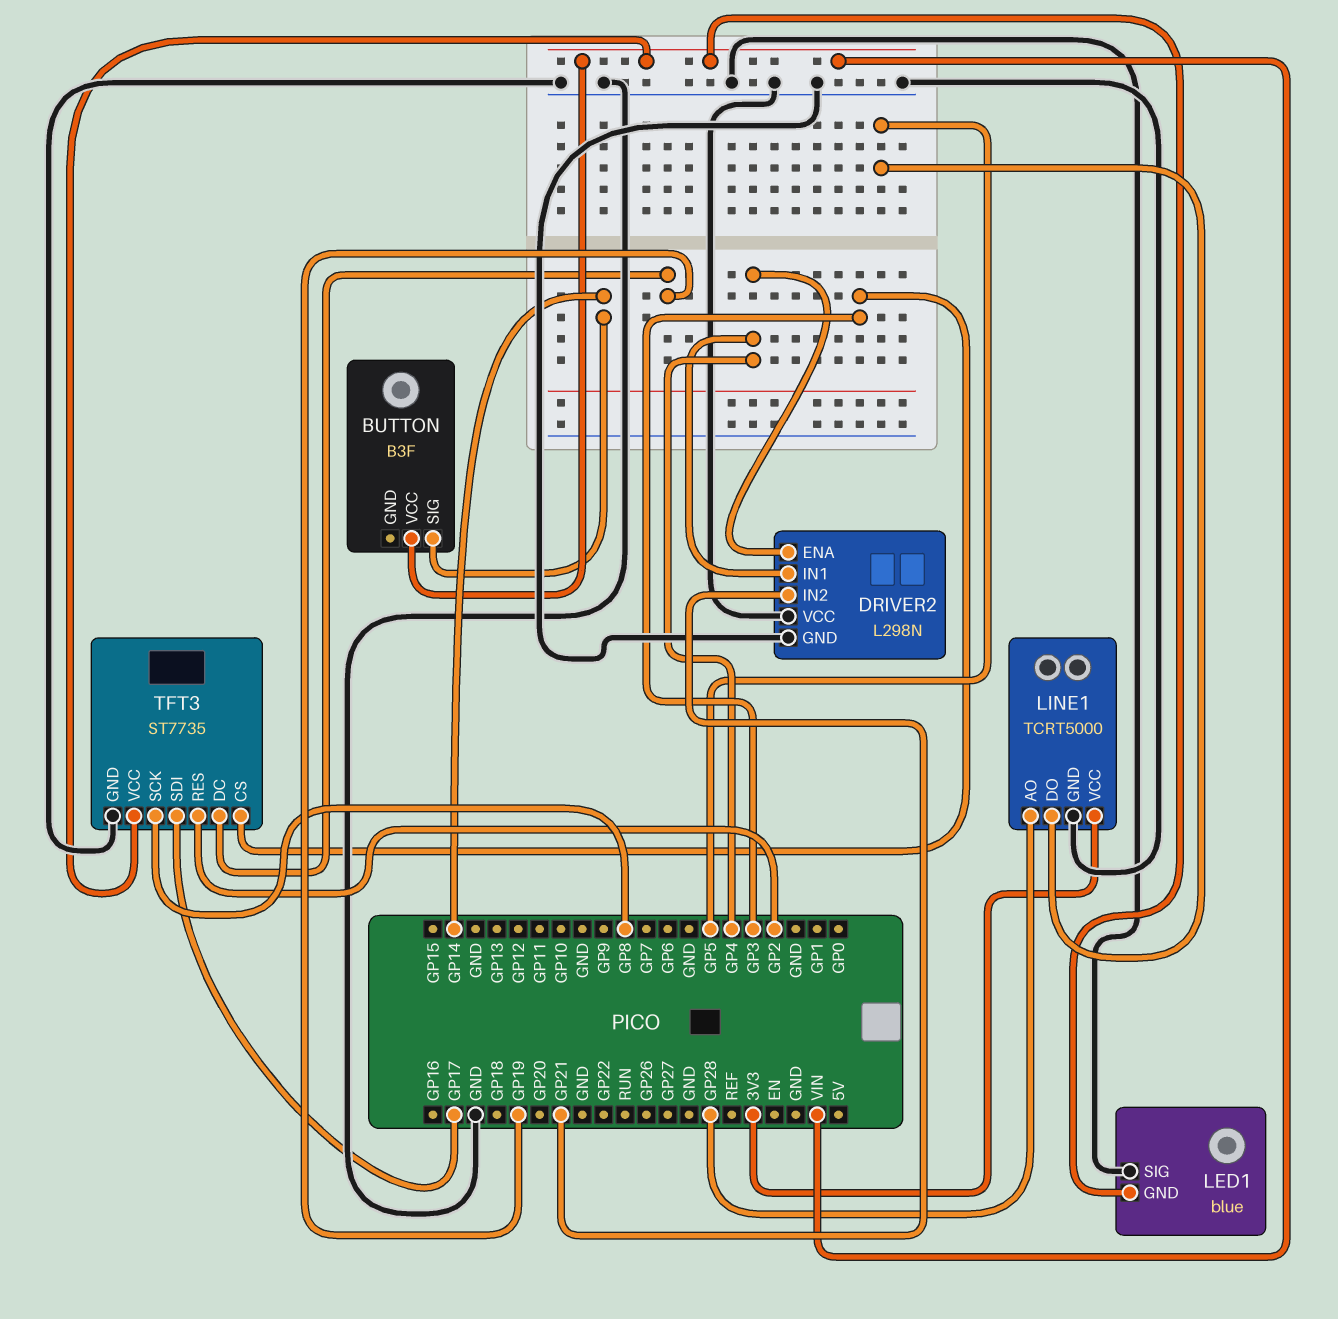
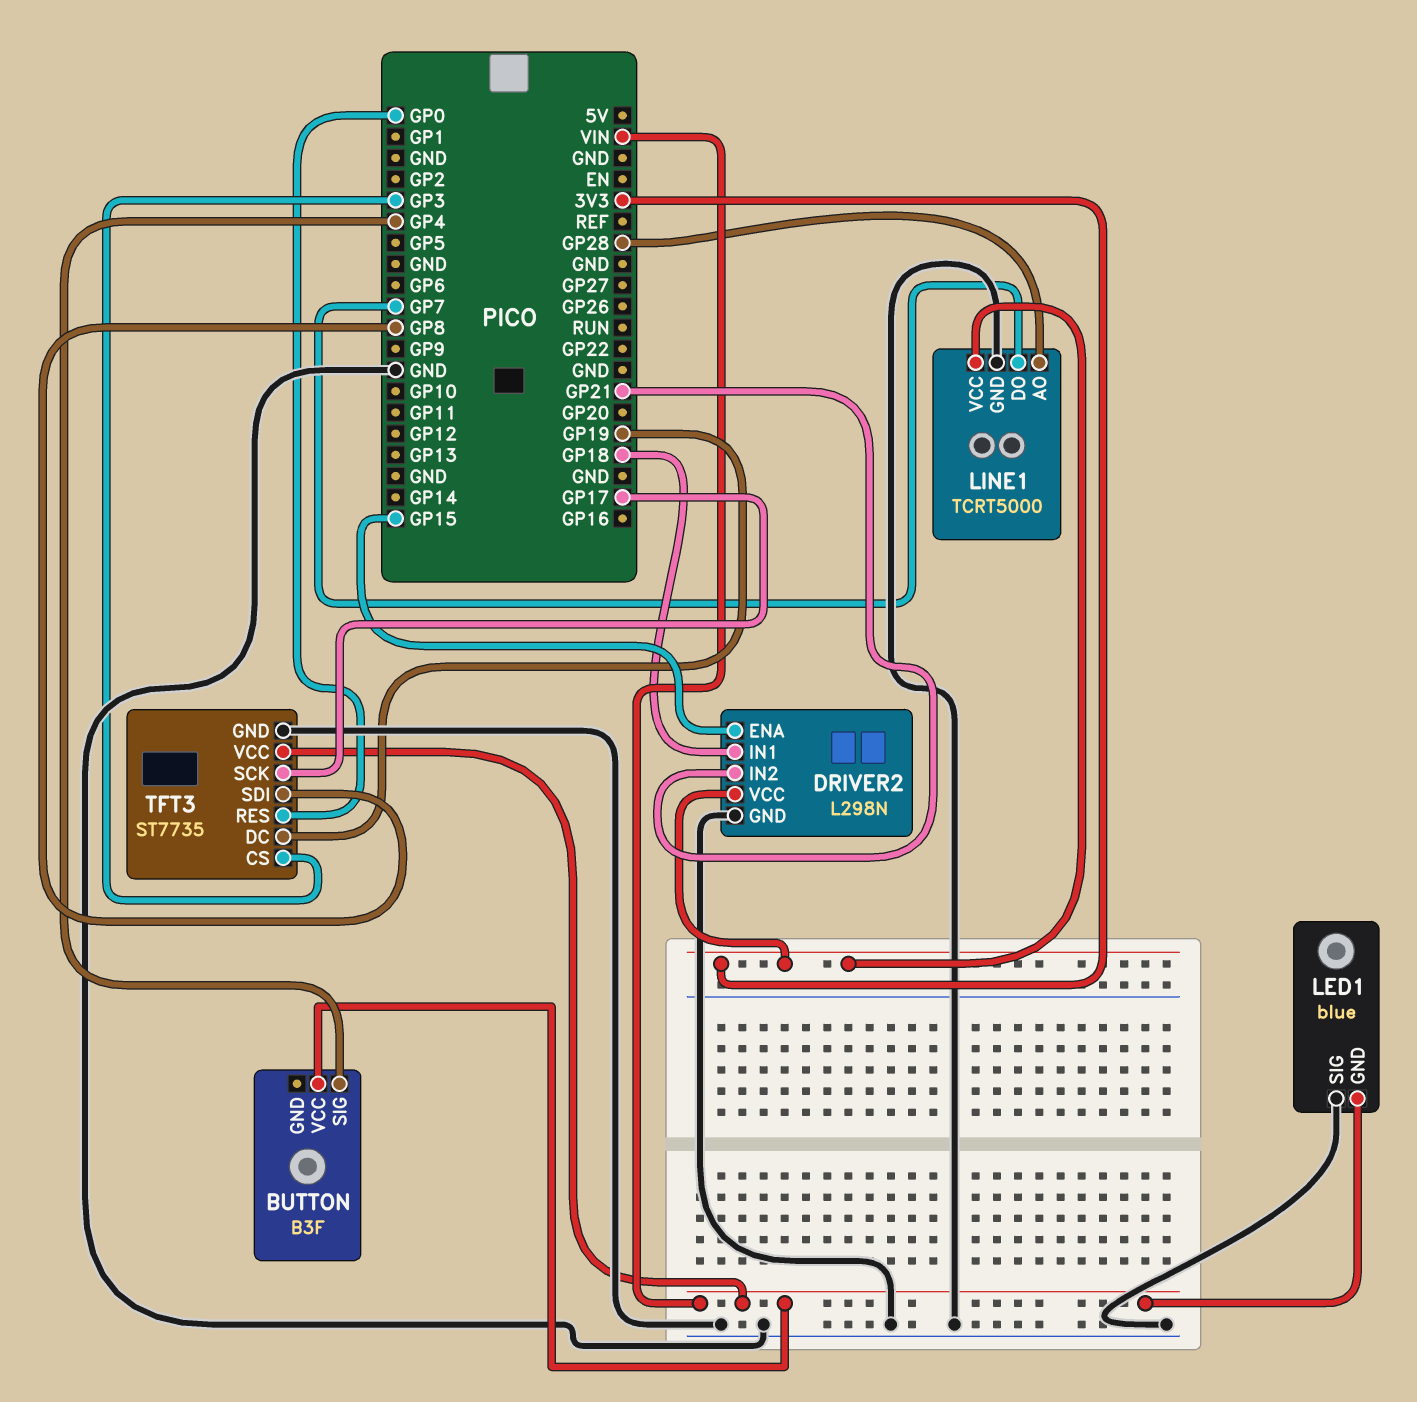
BUTTON pin SIG: GP14 -> GP4
DRIVER2 pin ENA: GP4 -> GP15
DRIVER2 pin IN1: GP4 -> GP18
DRIVER2 pin VCC: GND -> 3V3
LINE1 pin DO: GP5 -> GP7
TFT3 pin RES: GP2 -> GP0
TFT3 pin SCK: GP8 -> GP17
TFT3 pin SDI: GP17 -> GP8

